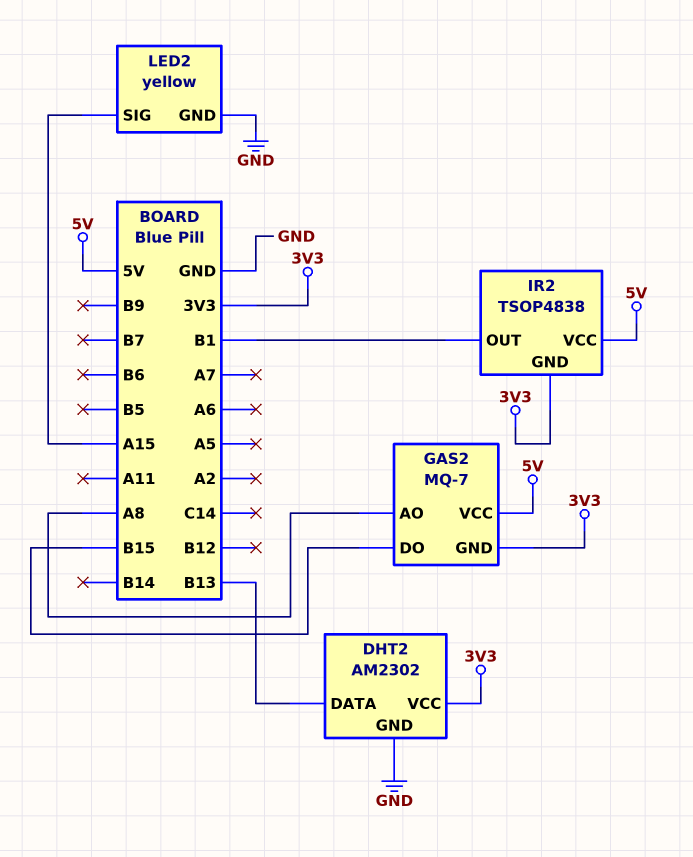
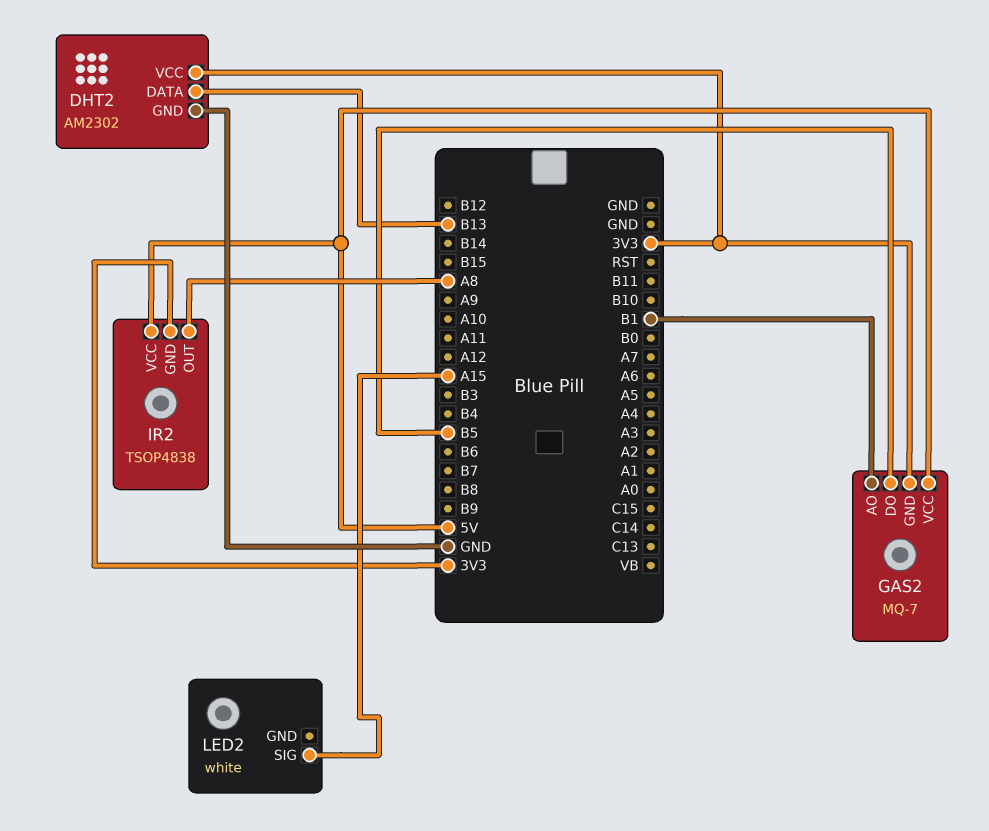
GAS2 pin AO: A8 -> B1
GAS2 pin DO: B15 -> B5
IR2 pin OUT: B1 -> A8
LED2: yellow -> white
LED2 pin GND: GND -> none

